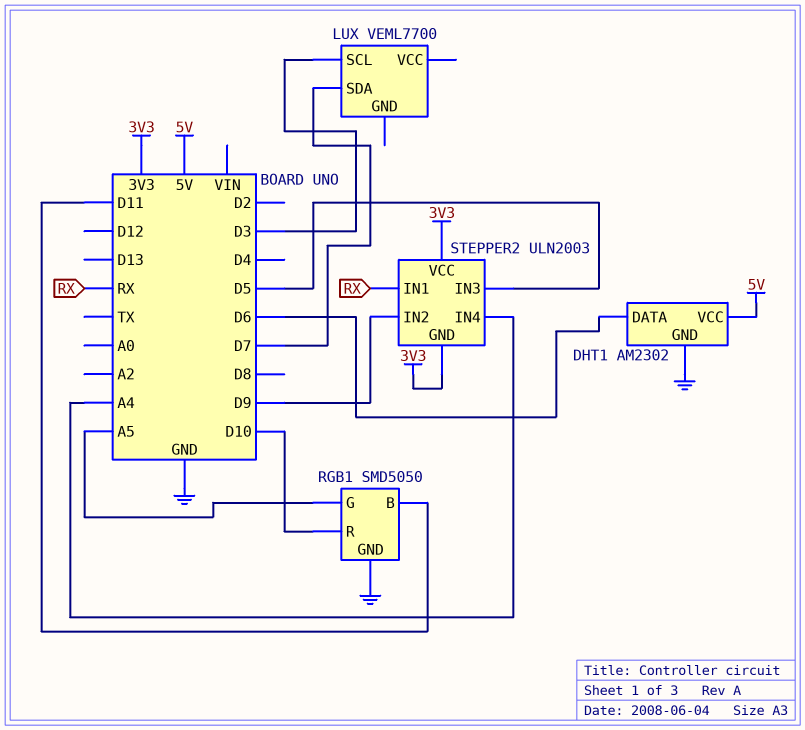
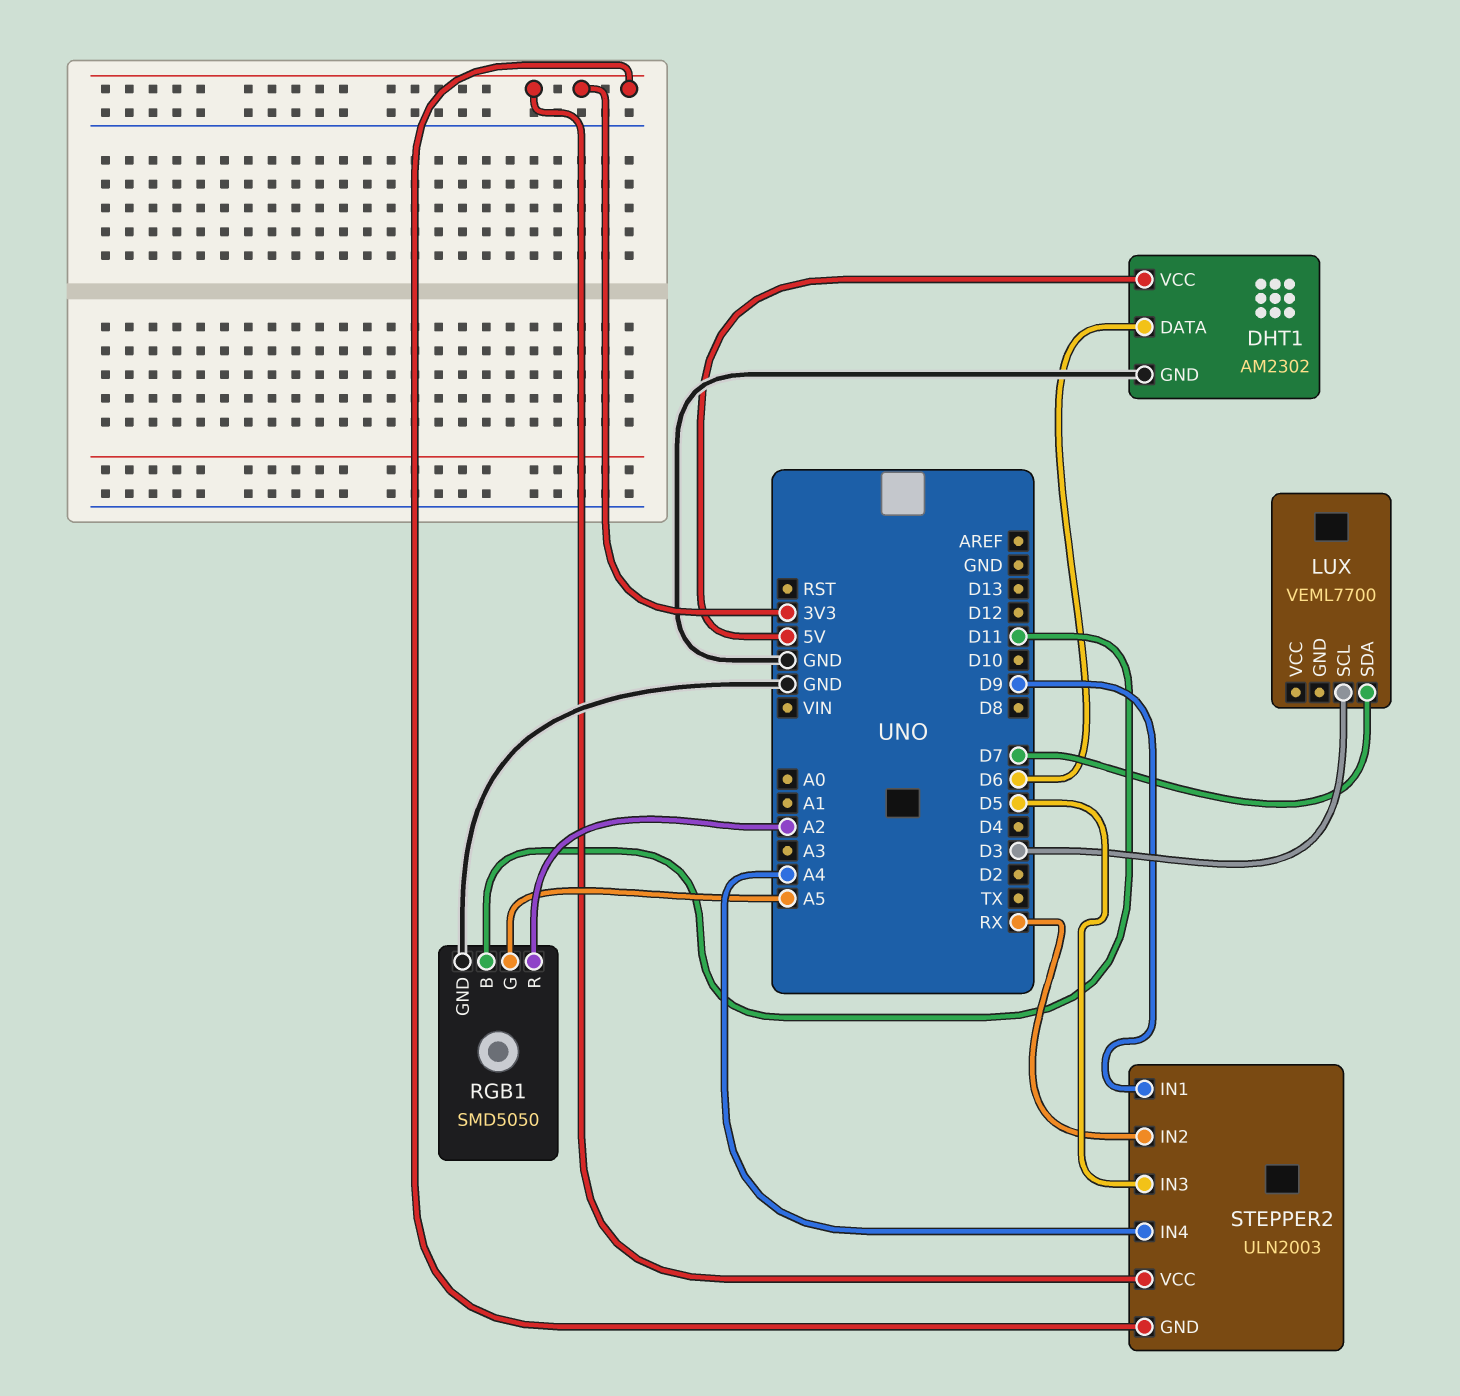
RGB1 pin R: D10 -> A2
STEPPER2 pin IN1: RX -> D9
STEPPER2 pin IN2: D9 -> RX

